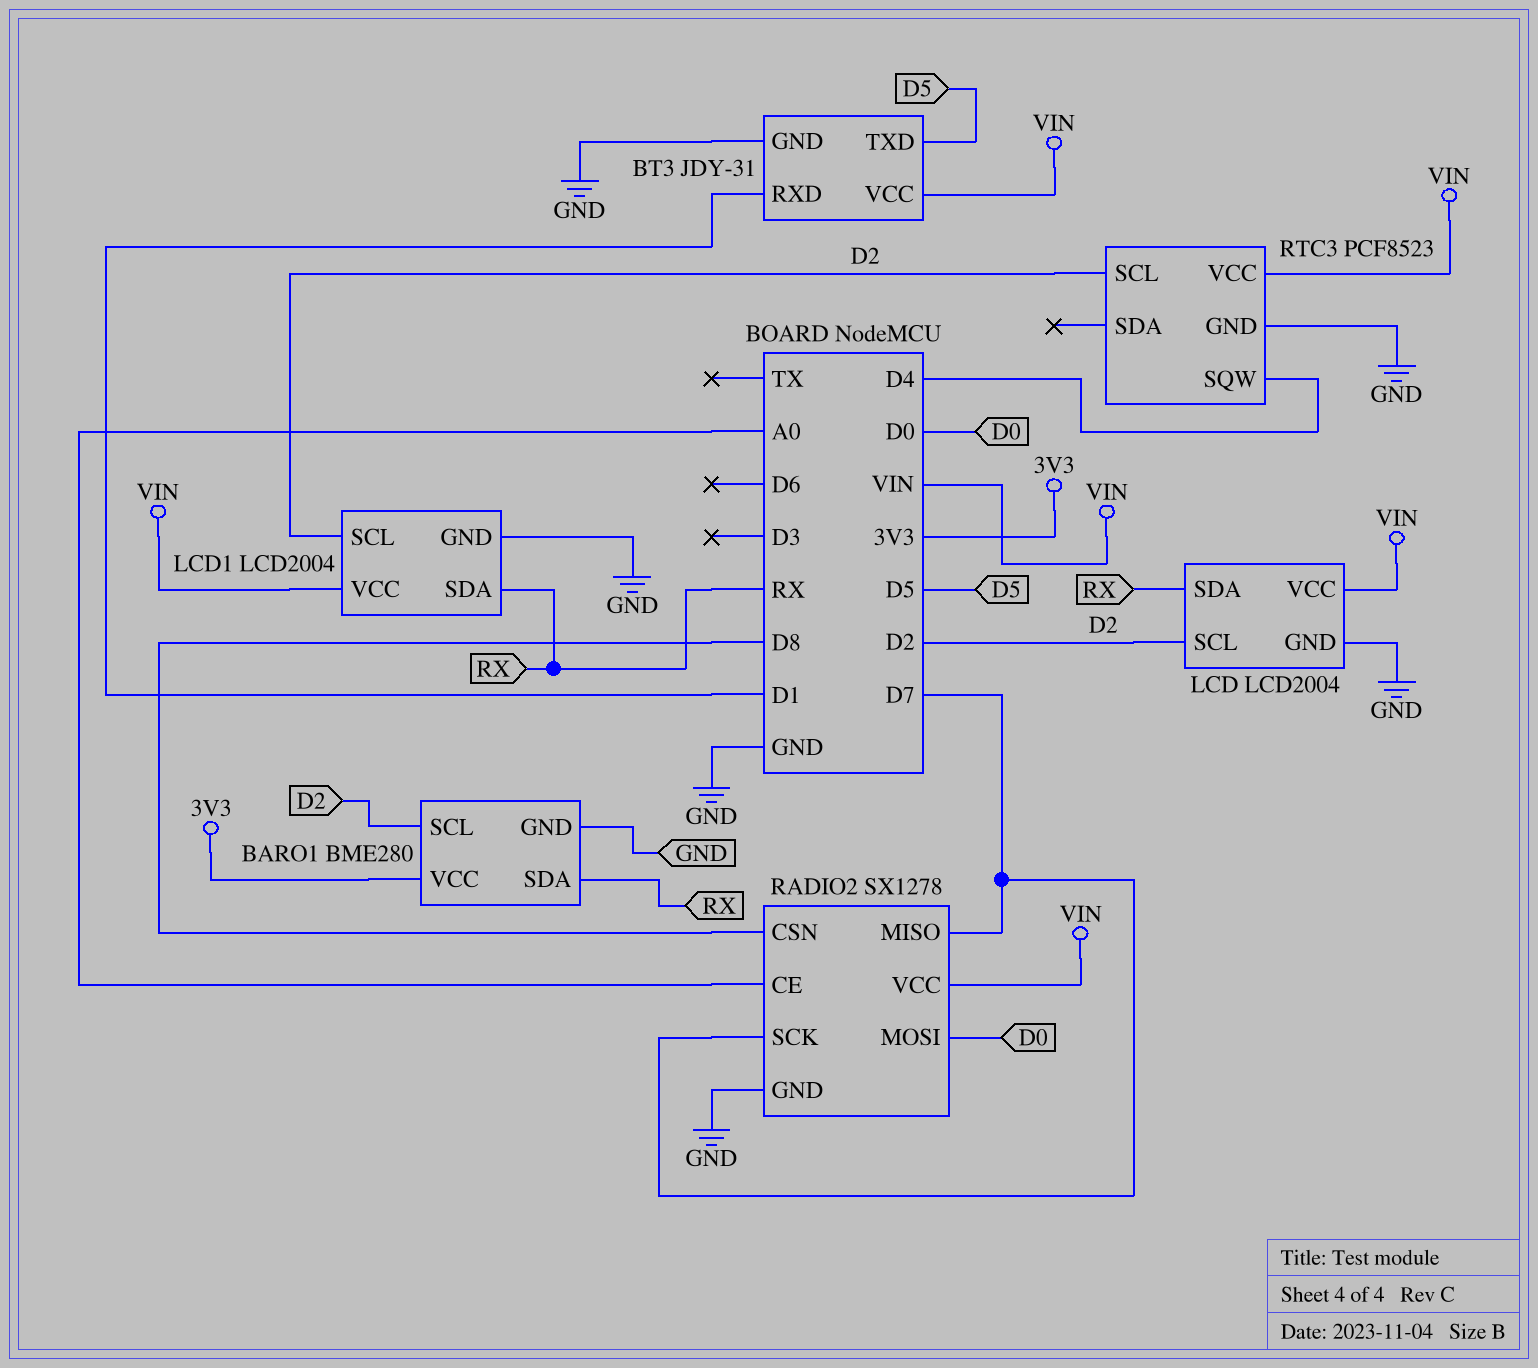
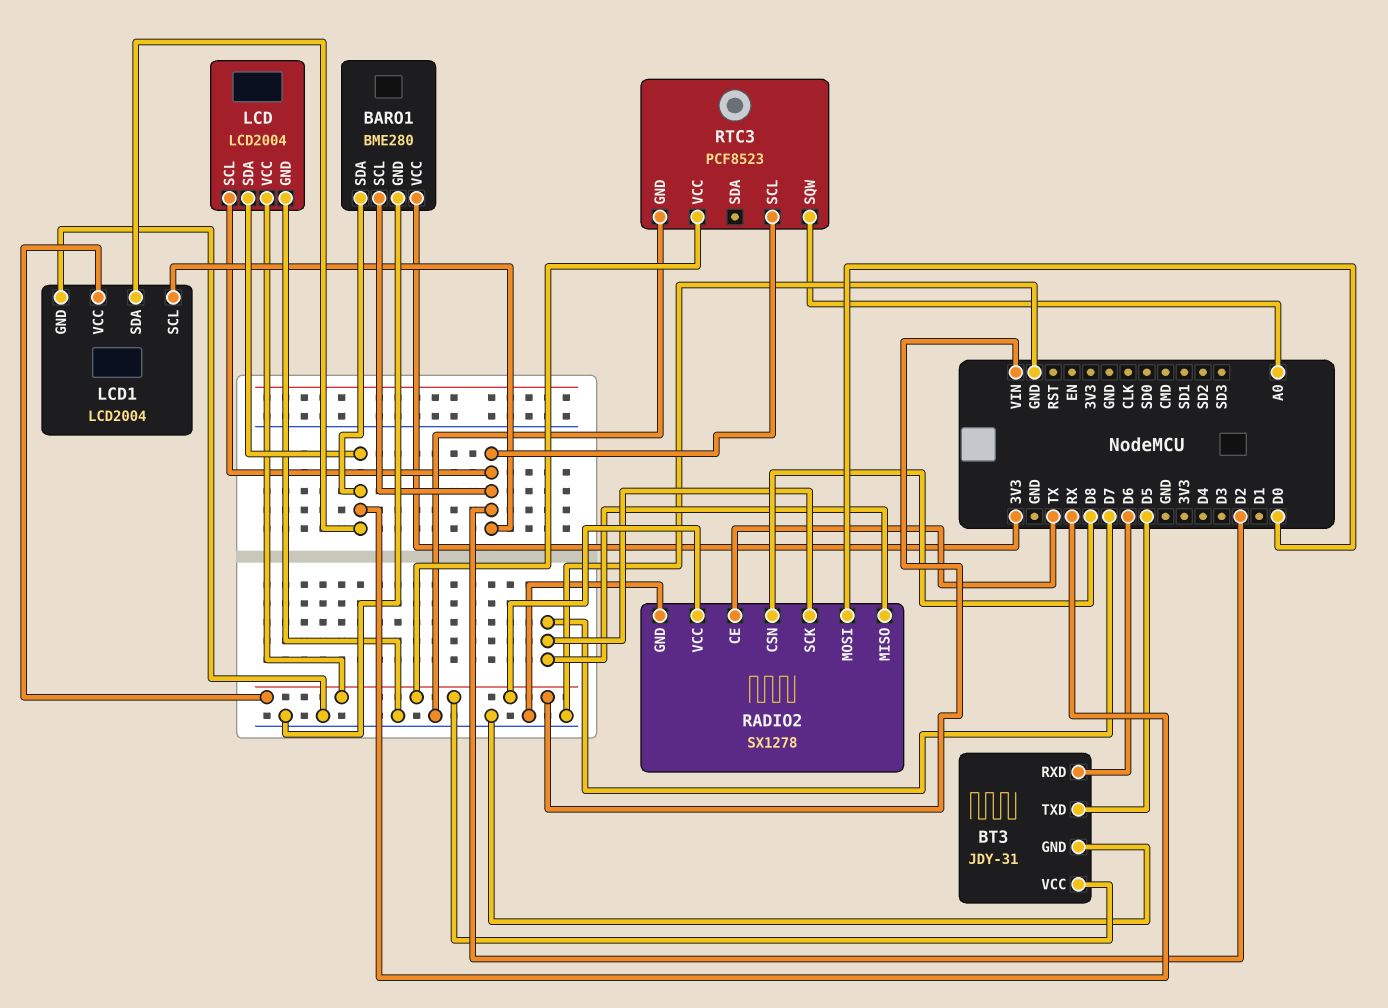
BT3 pin RXD: D1 -> D6
RADIO2 pin CE: A0 -> TX
RTC3 pin SQW: D4 -> A0

